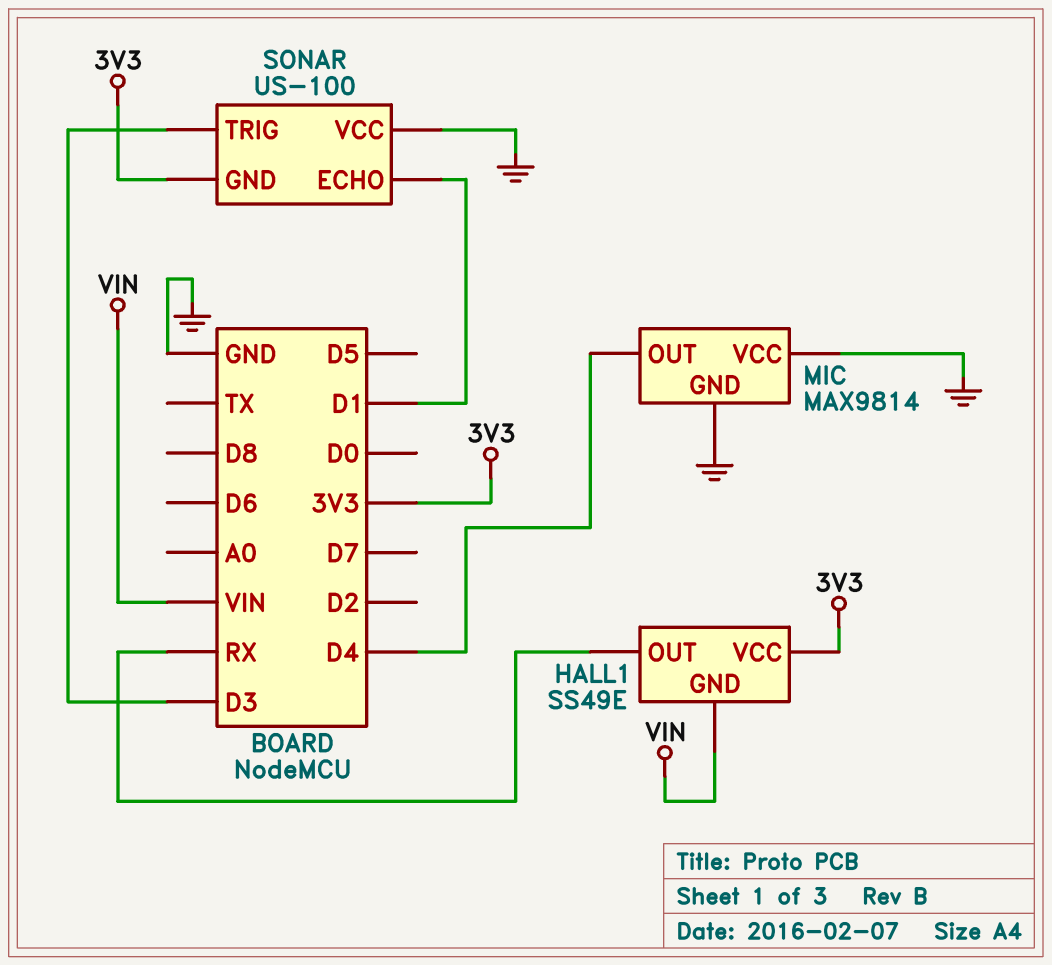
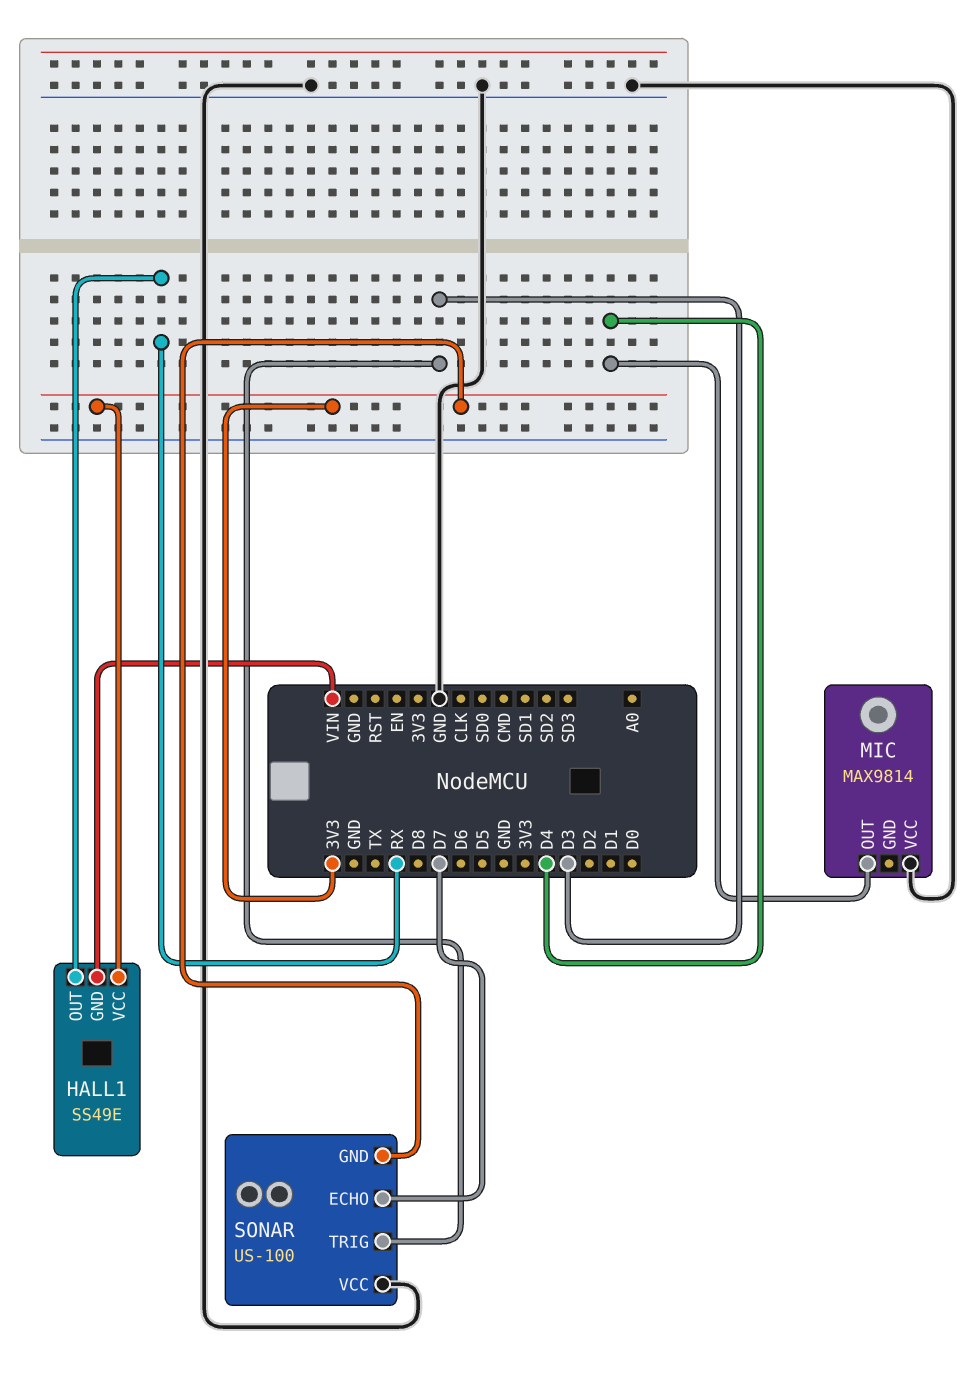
MIC pin GND: GND -> none
SONAR pin ECHO: D1 -> D7

